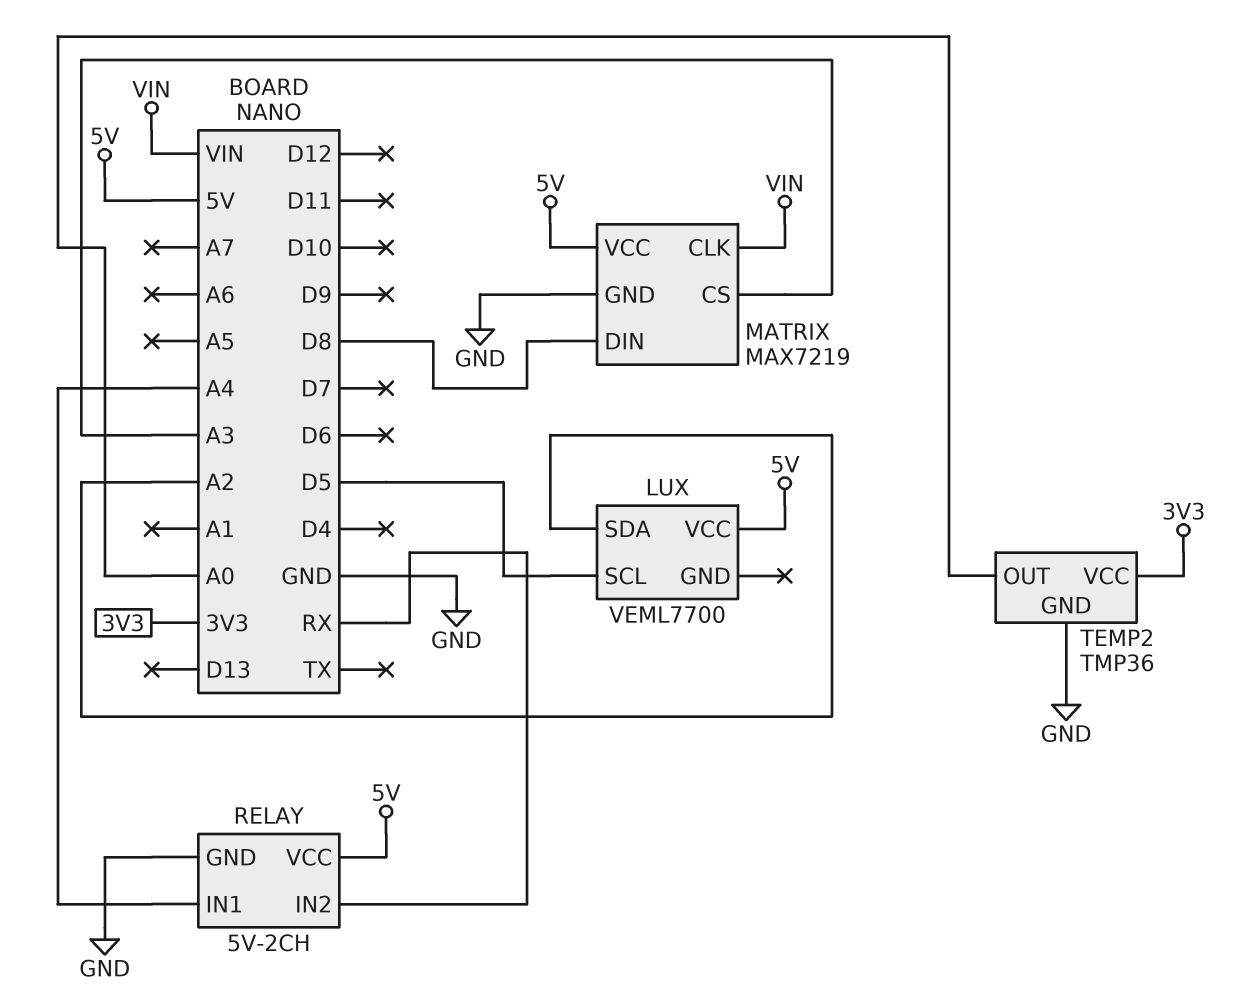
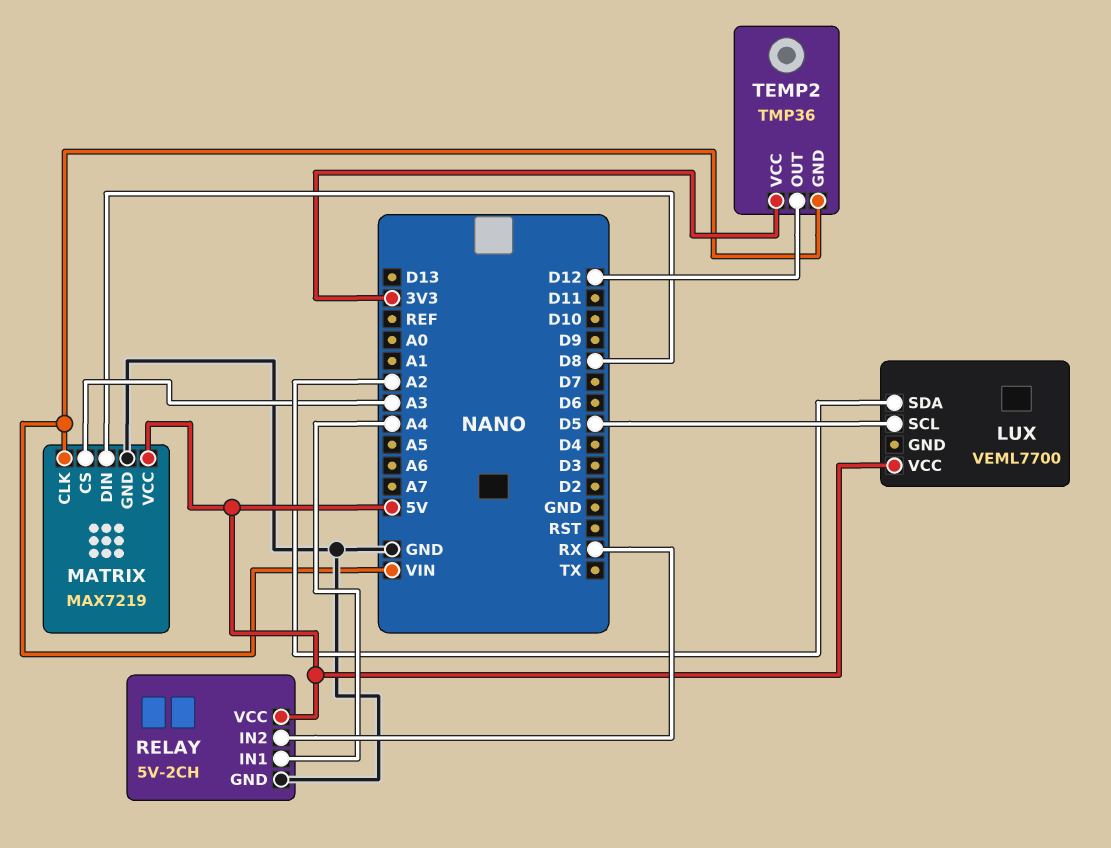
TEMP2 pin GND: GND -> VIN
TEMP2 pin OUT: A0 -> D12

